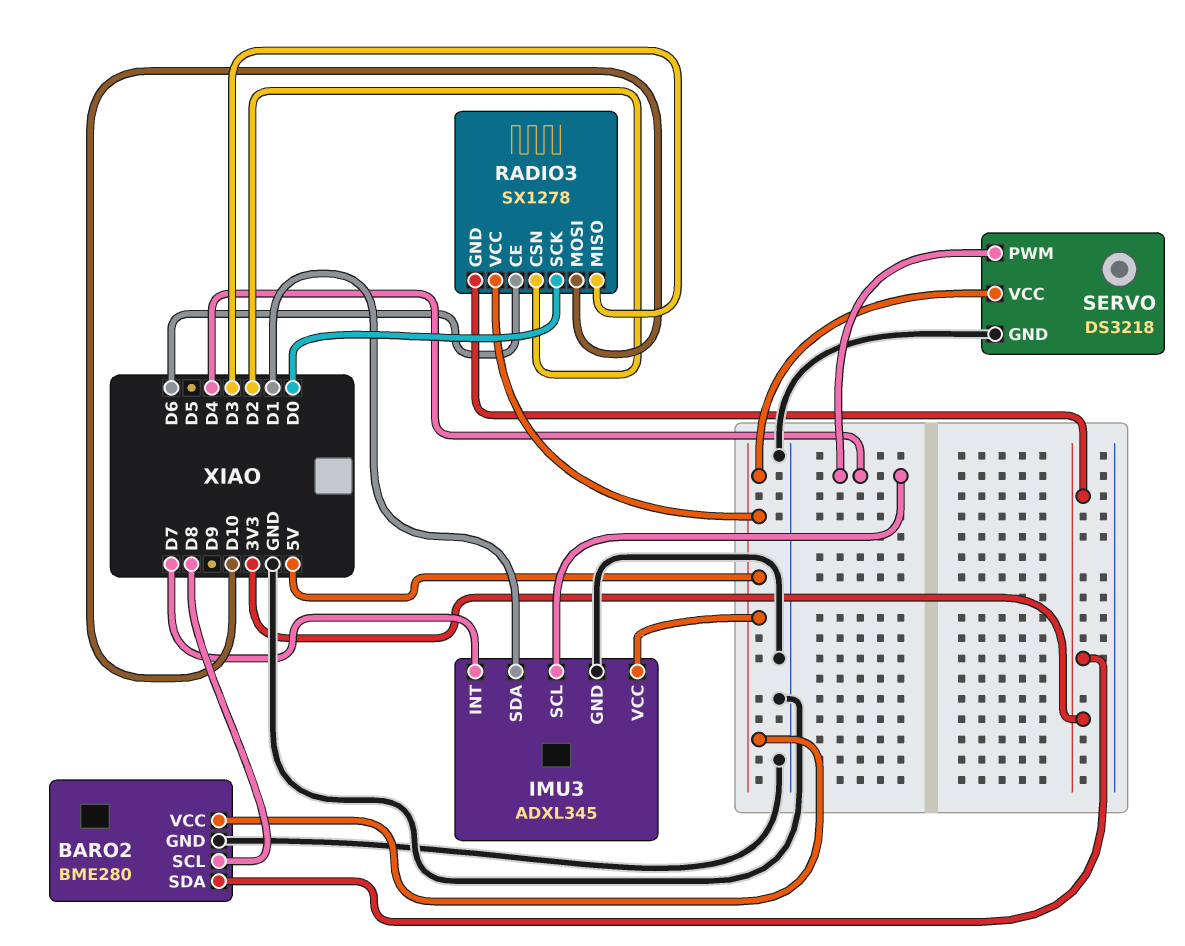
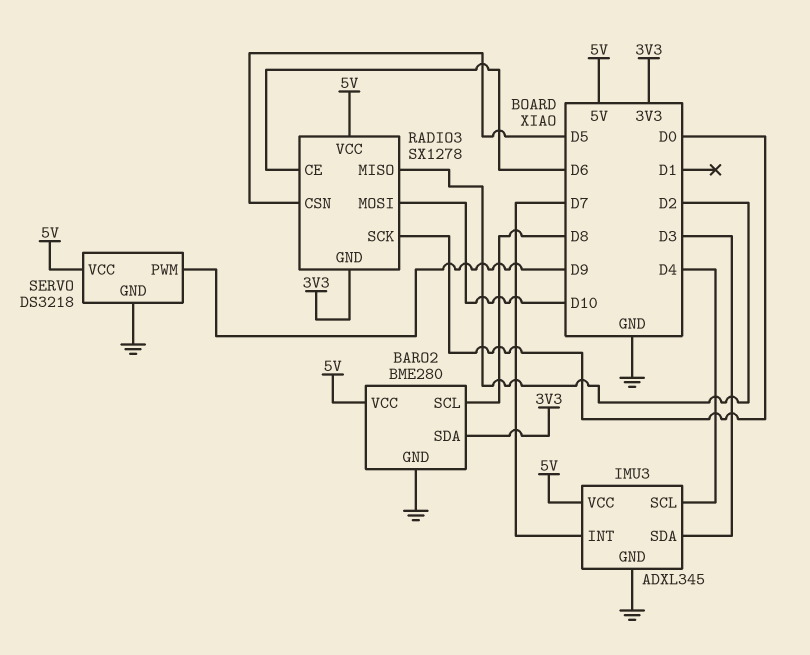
IMU3 pin SDA: D1 -> D3
RADIO3 pin CSN: D2 -> D5
RADIO3 pin MISO: D3 -> D2
SERVO pin PWM: D4 -> D9

